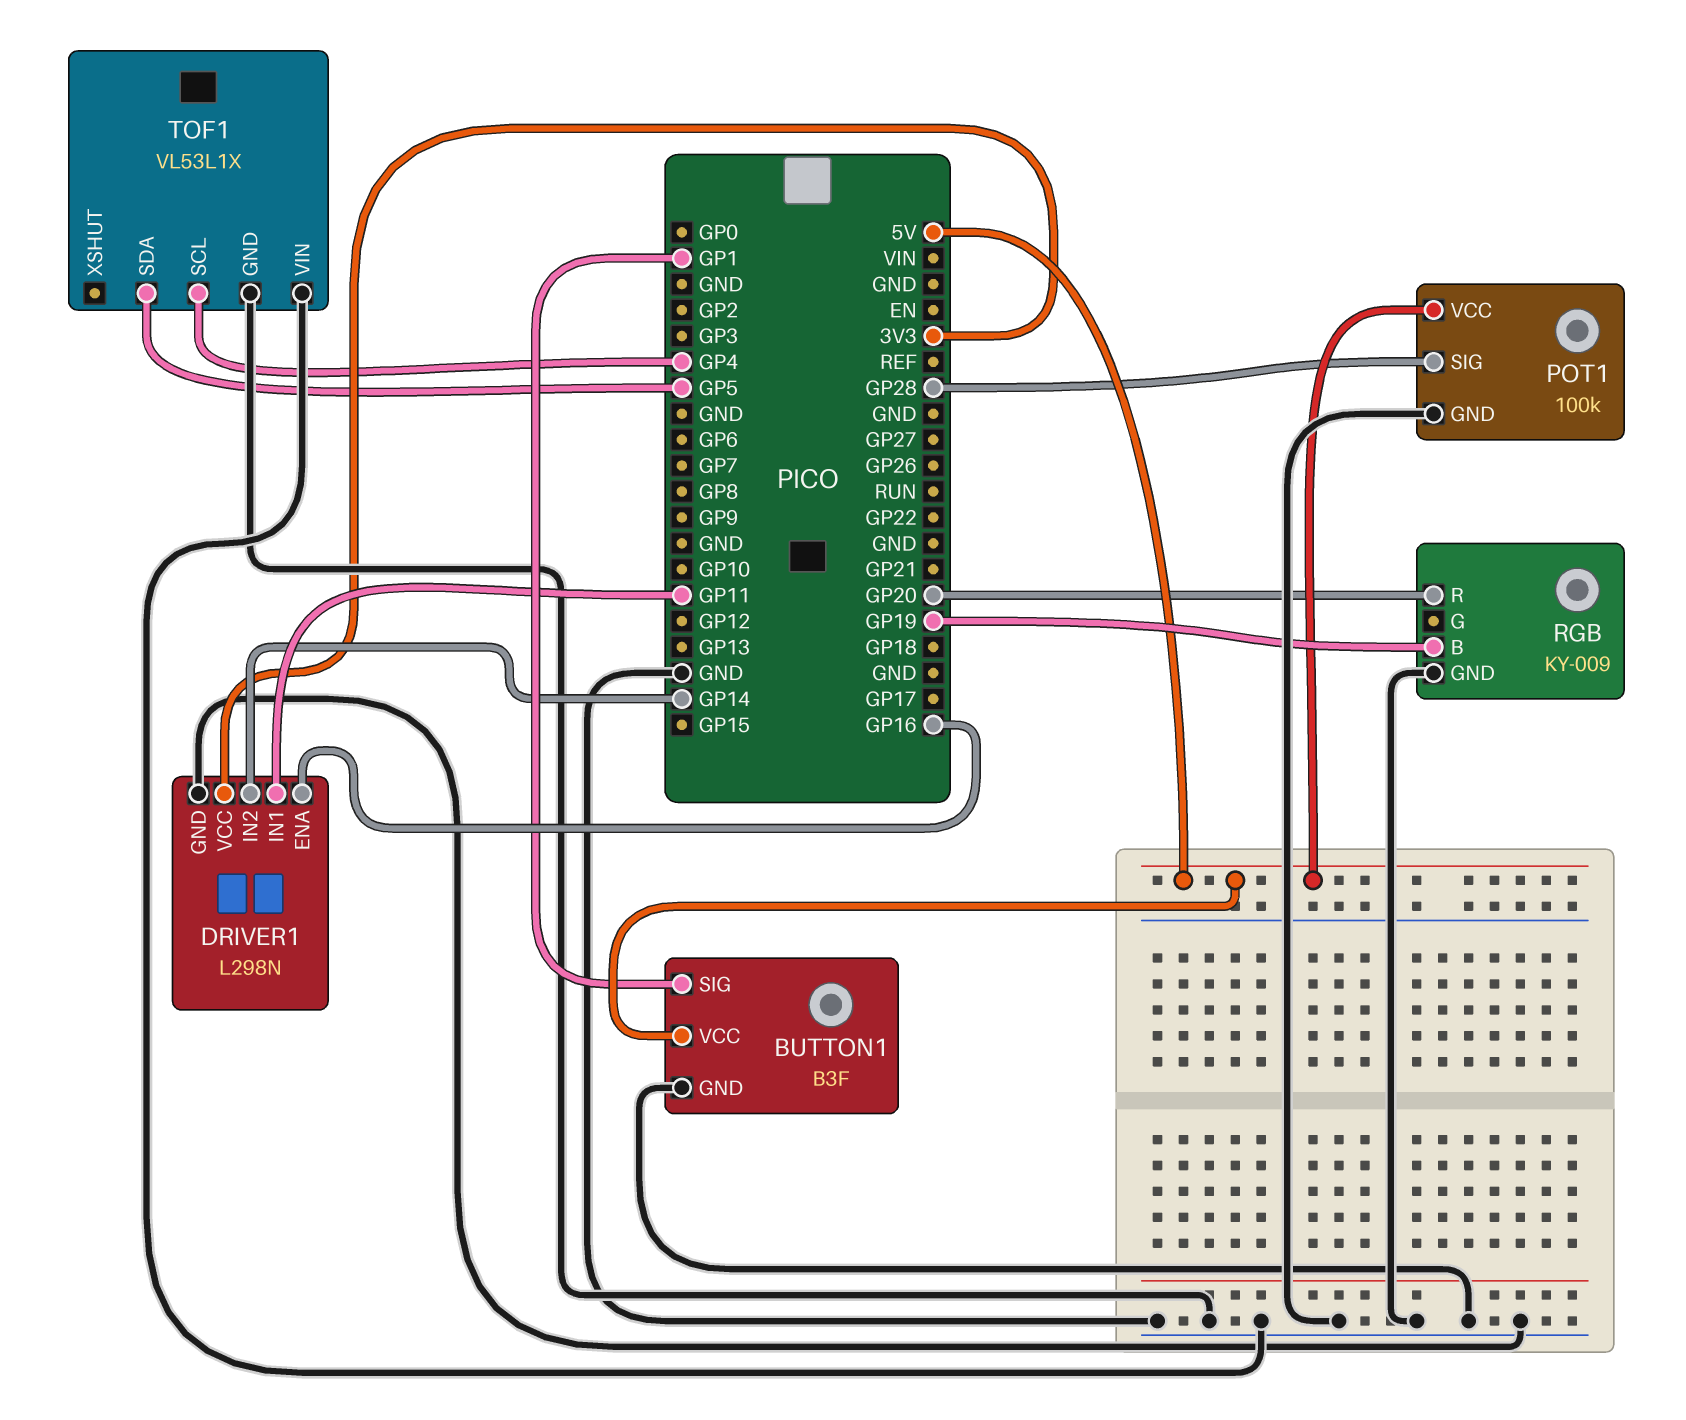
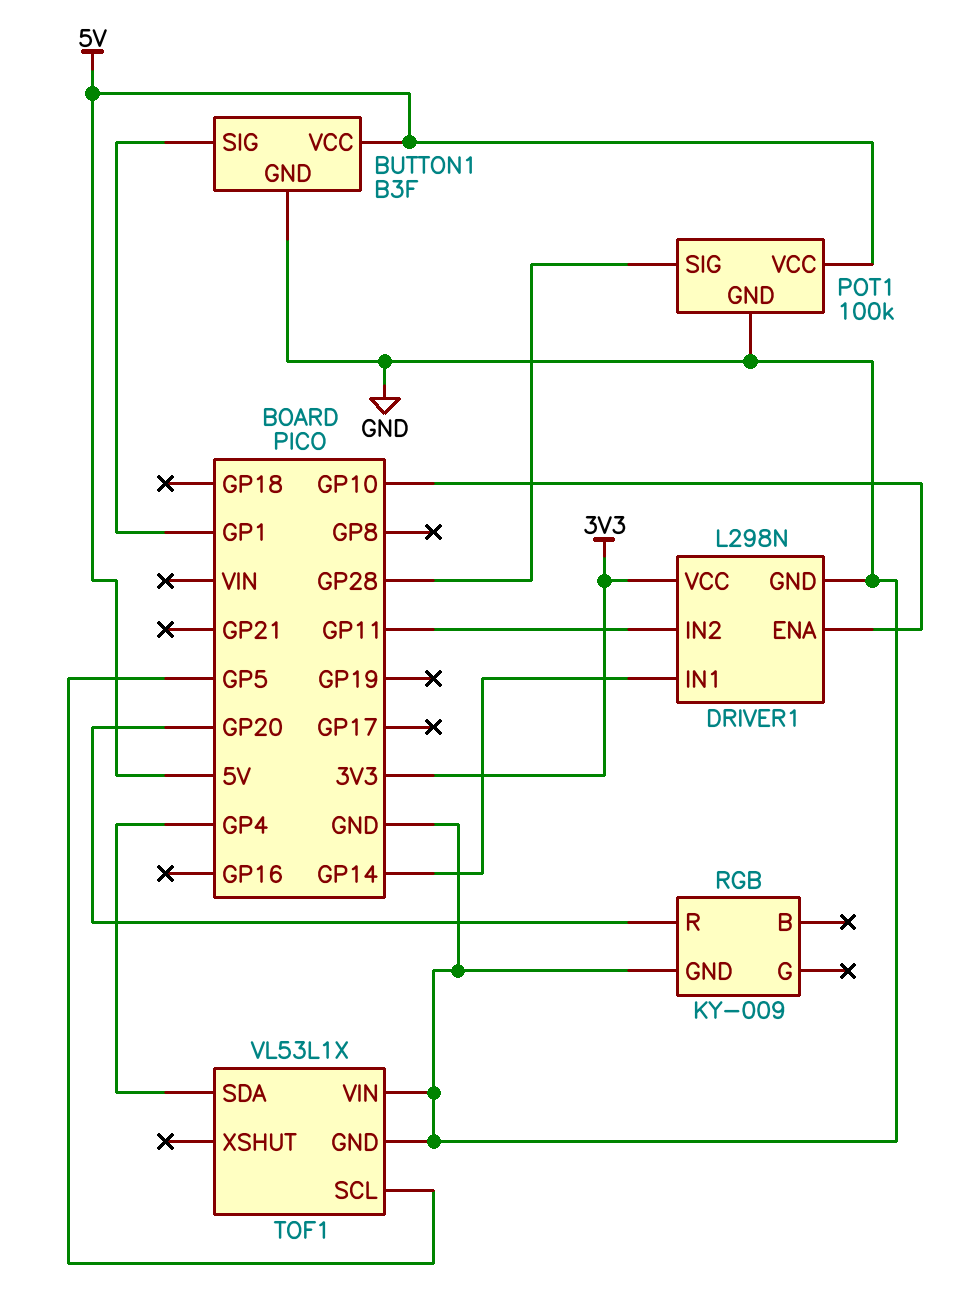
DRIVER1 pin ENA: GP16 -> GP10
DRIVER1 pin IN1: GP11 -> GP14
DRIVER1 pin IN2: GP14 -> GP11
RGB pin B: GP19 -> none
TOF1 pin SCL: GP4 -> GP5
TOF1 pin SDA: GP5 -> GP4

